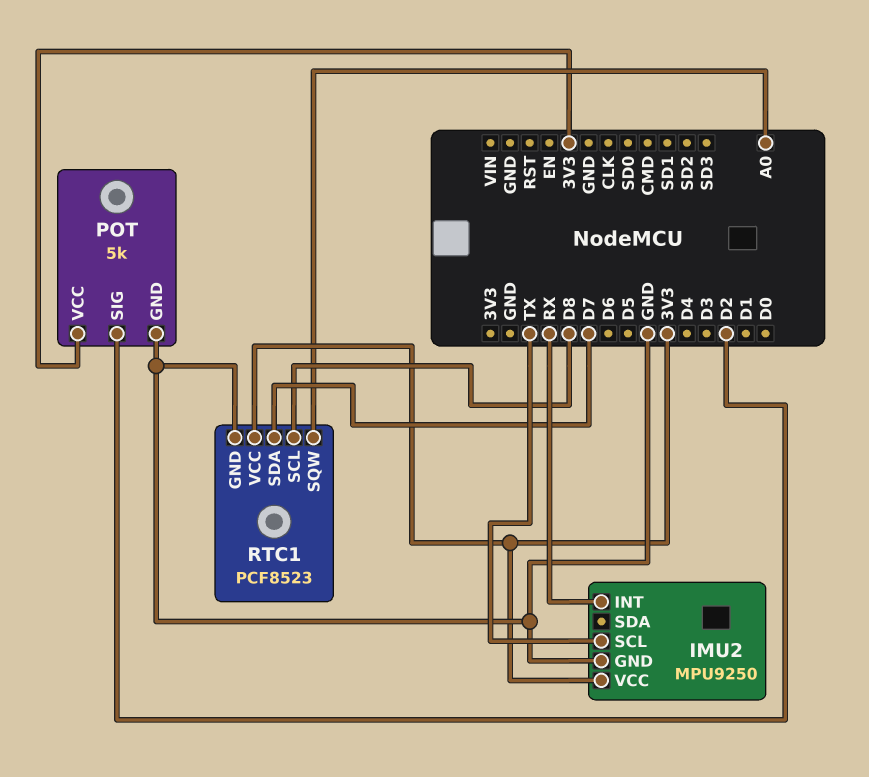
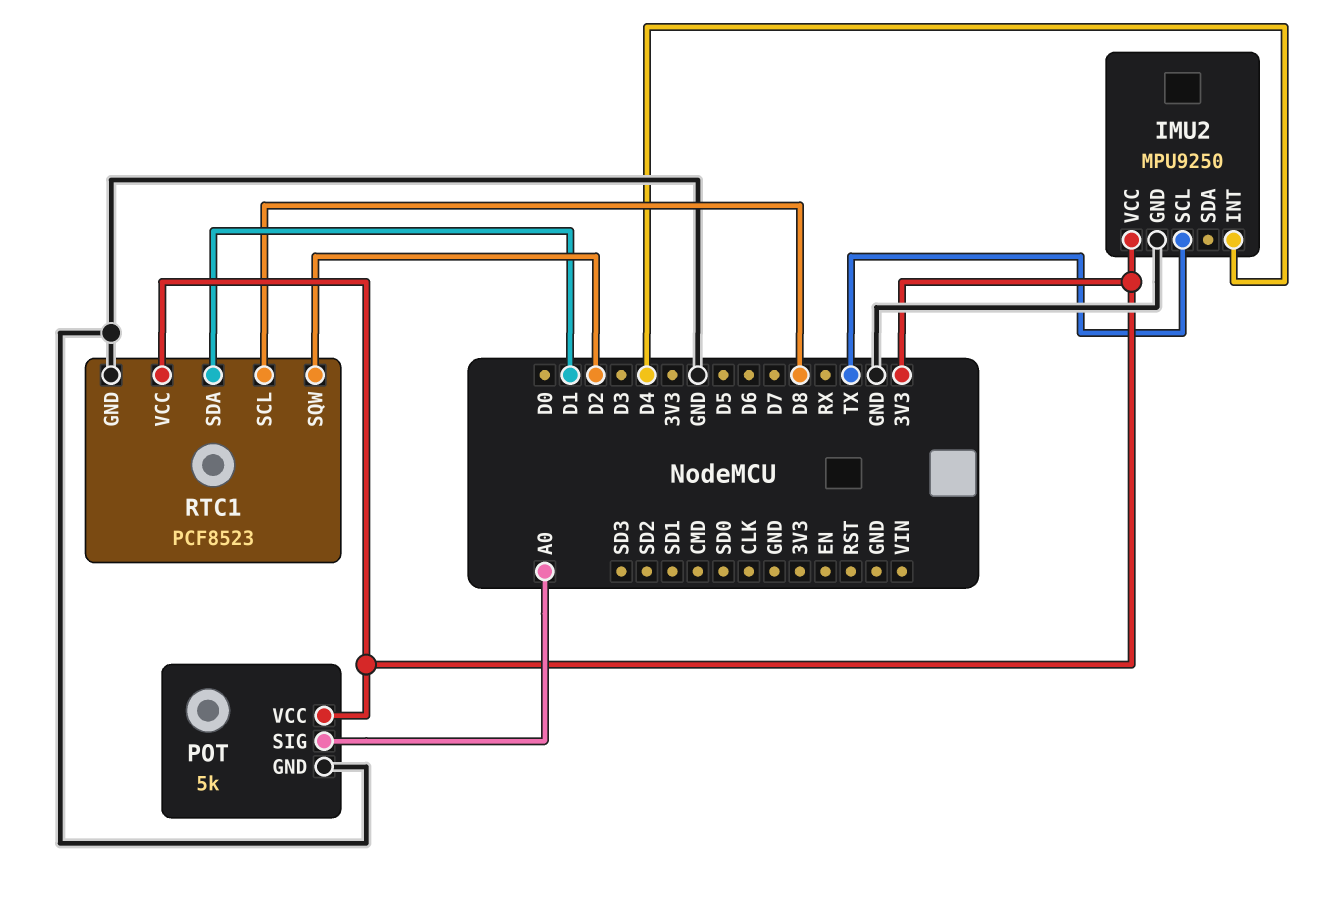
IMU2 pin INT: RX -> D4
POT pin SIG: D2 -> A0
RTC1 pin SDA: D7 -> D1
RTC1 pin SQW: A0 -> D2

